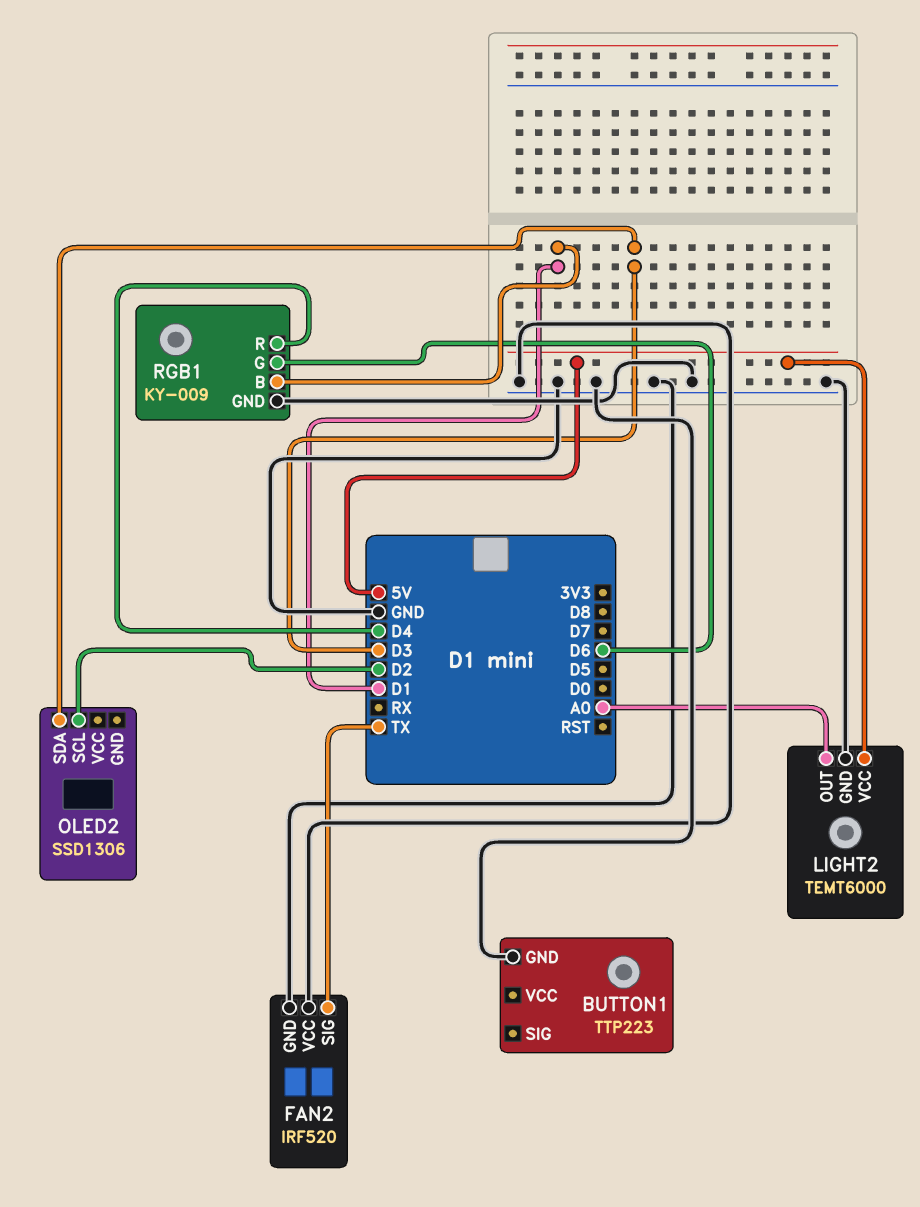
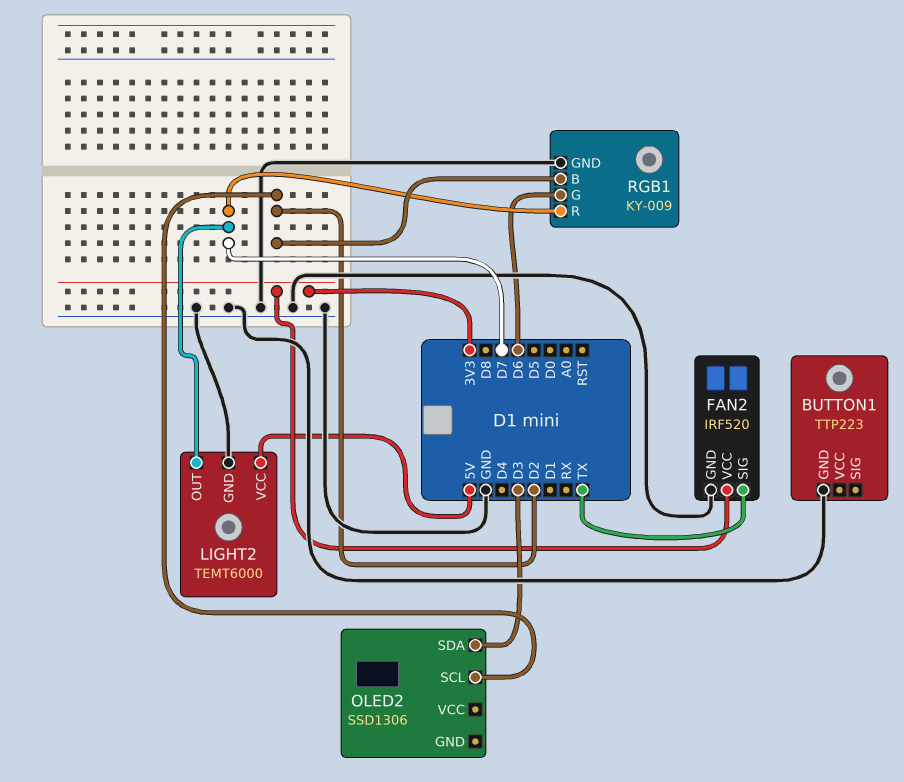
FAN2 pin VCC: GND -> 3V3
LIGHT2 pin OUT: A0 -> D7
RGB1 pin B: D1 -> D2
RGB1 pin R: D4 -> D7

